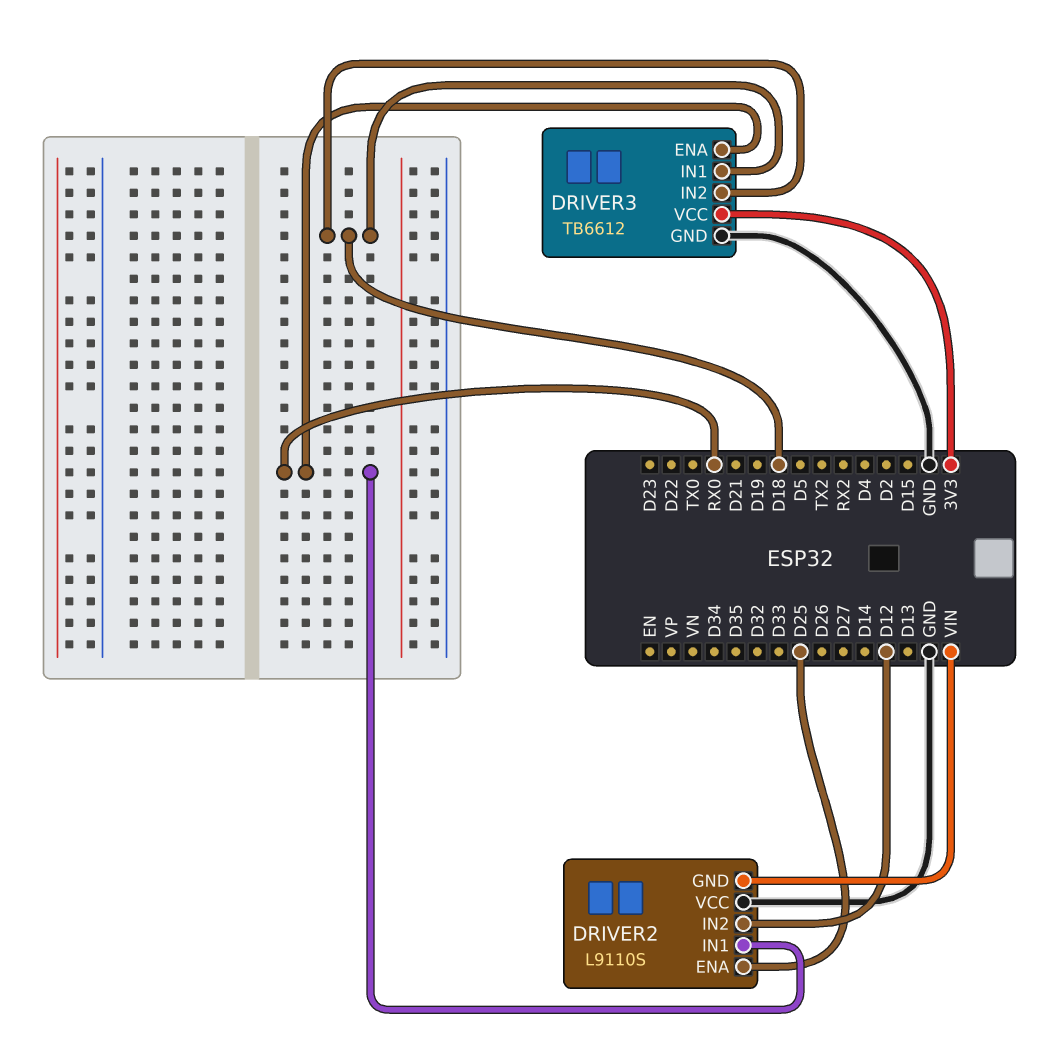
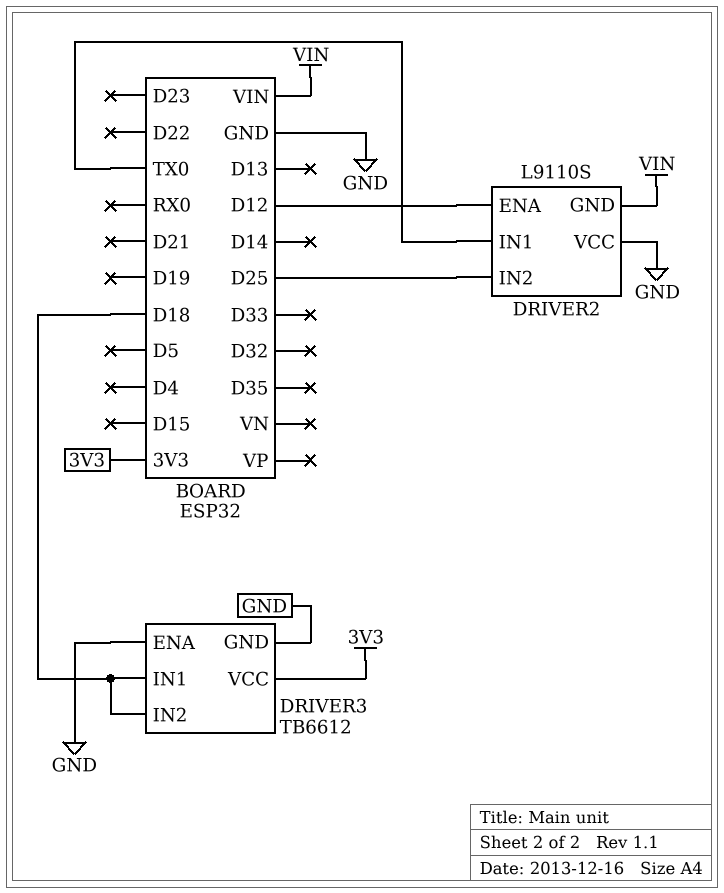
DRIVER2 pin ENA: D25 -> D12
DRIVER2 pin IN1: RX0 -> TX0
DRIVER2 pin IN2: D12 -> D25
DRIVER3 pin ENA: RX0 -> GND

